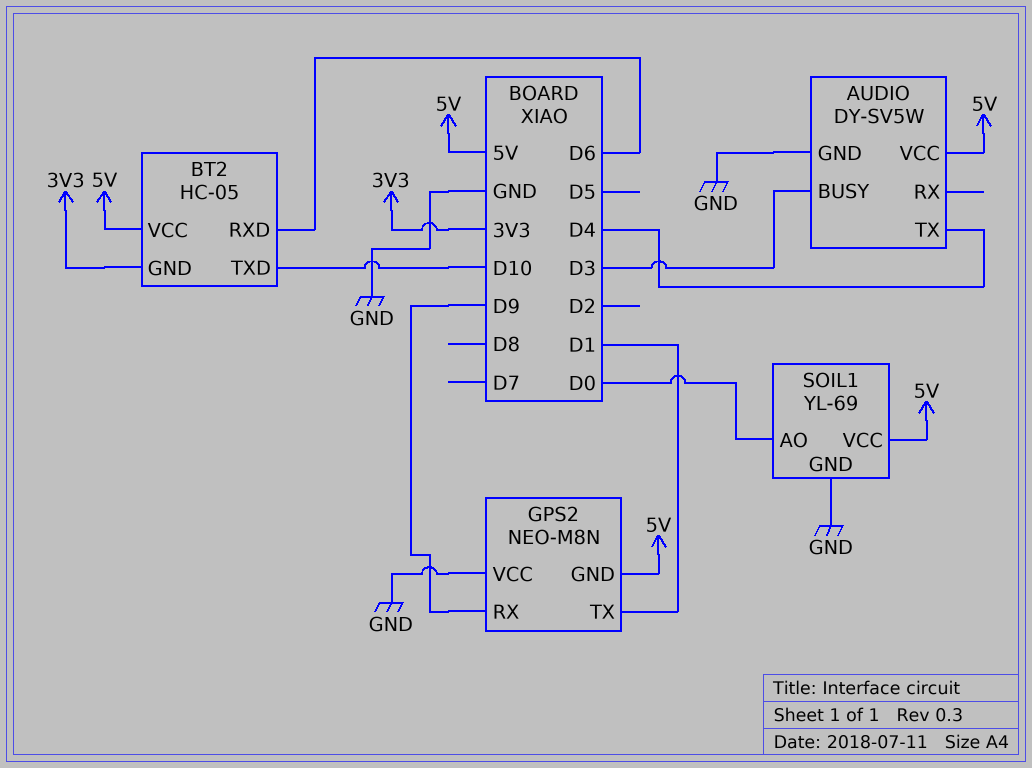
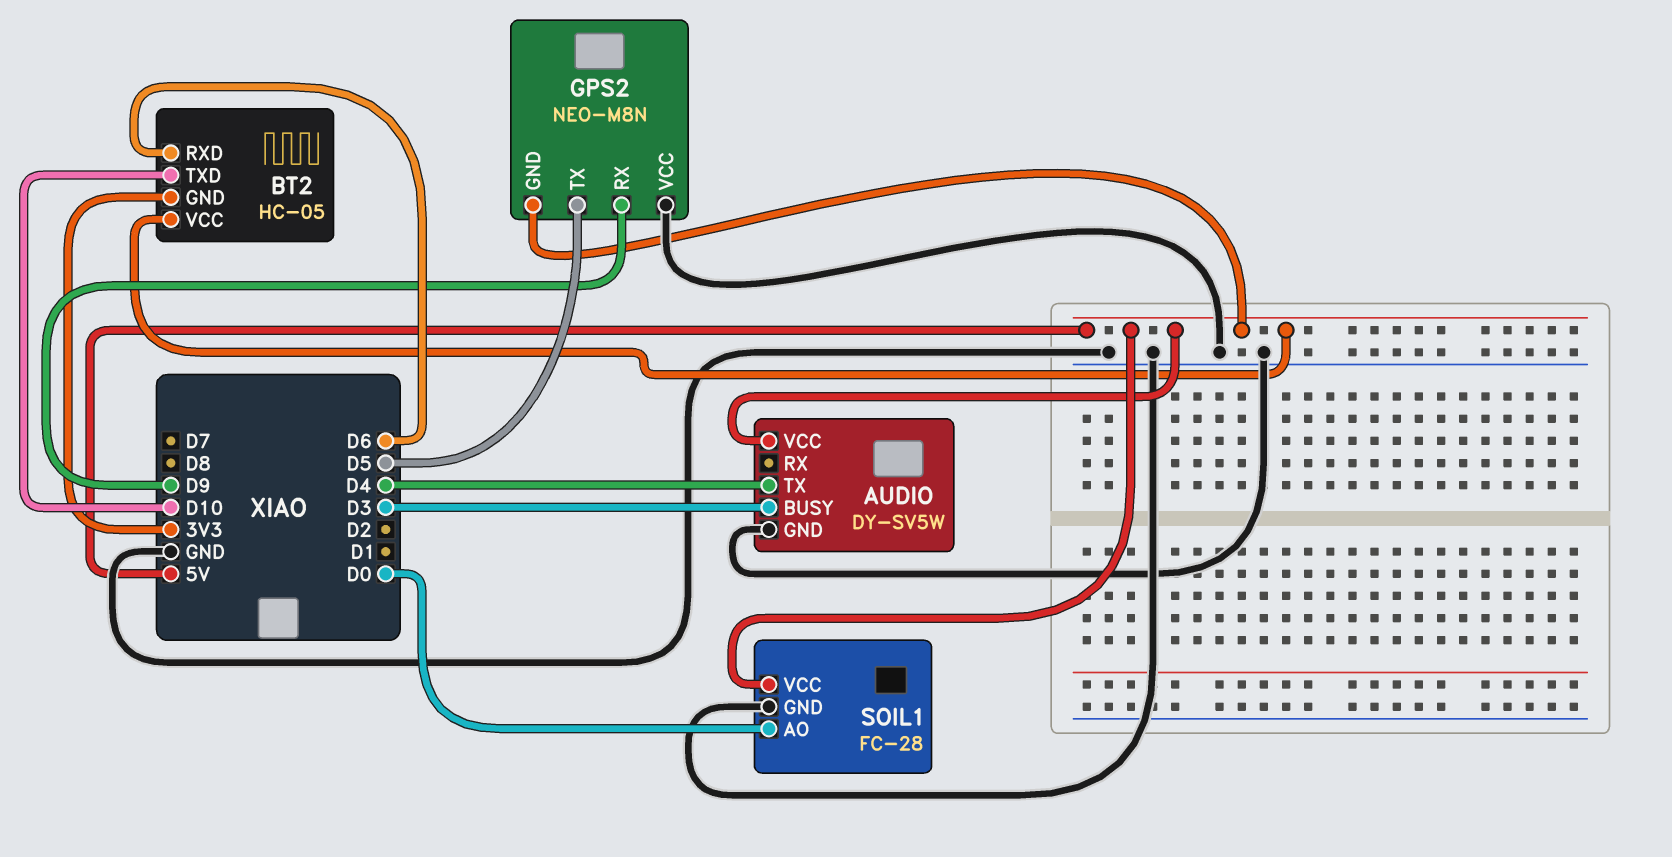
GPS2 pin TX: D1 -> D5
SOIL1: YL-69 -> FC-28

